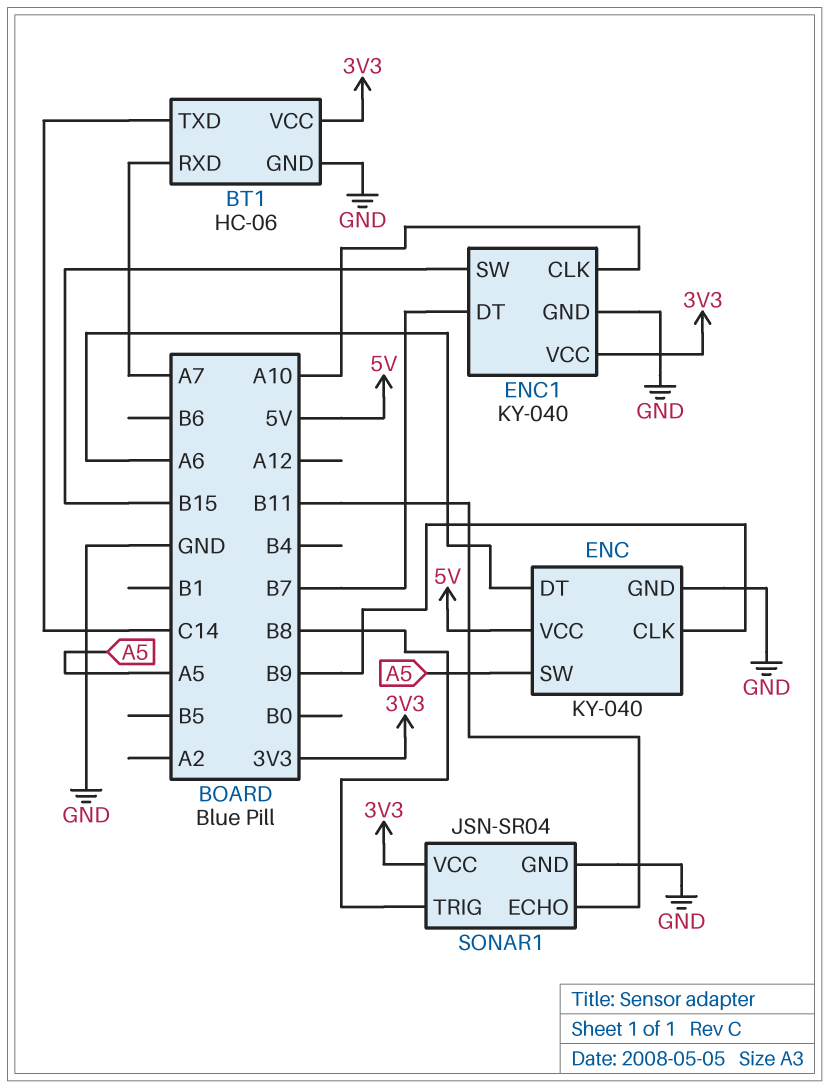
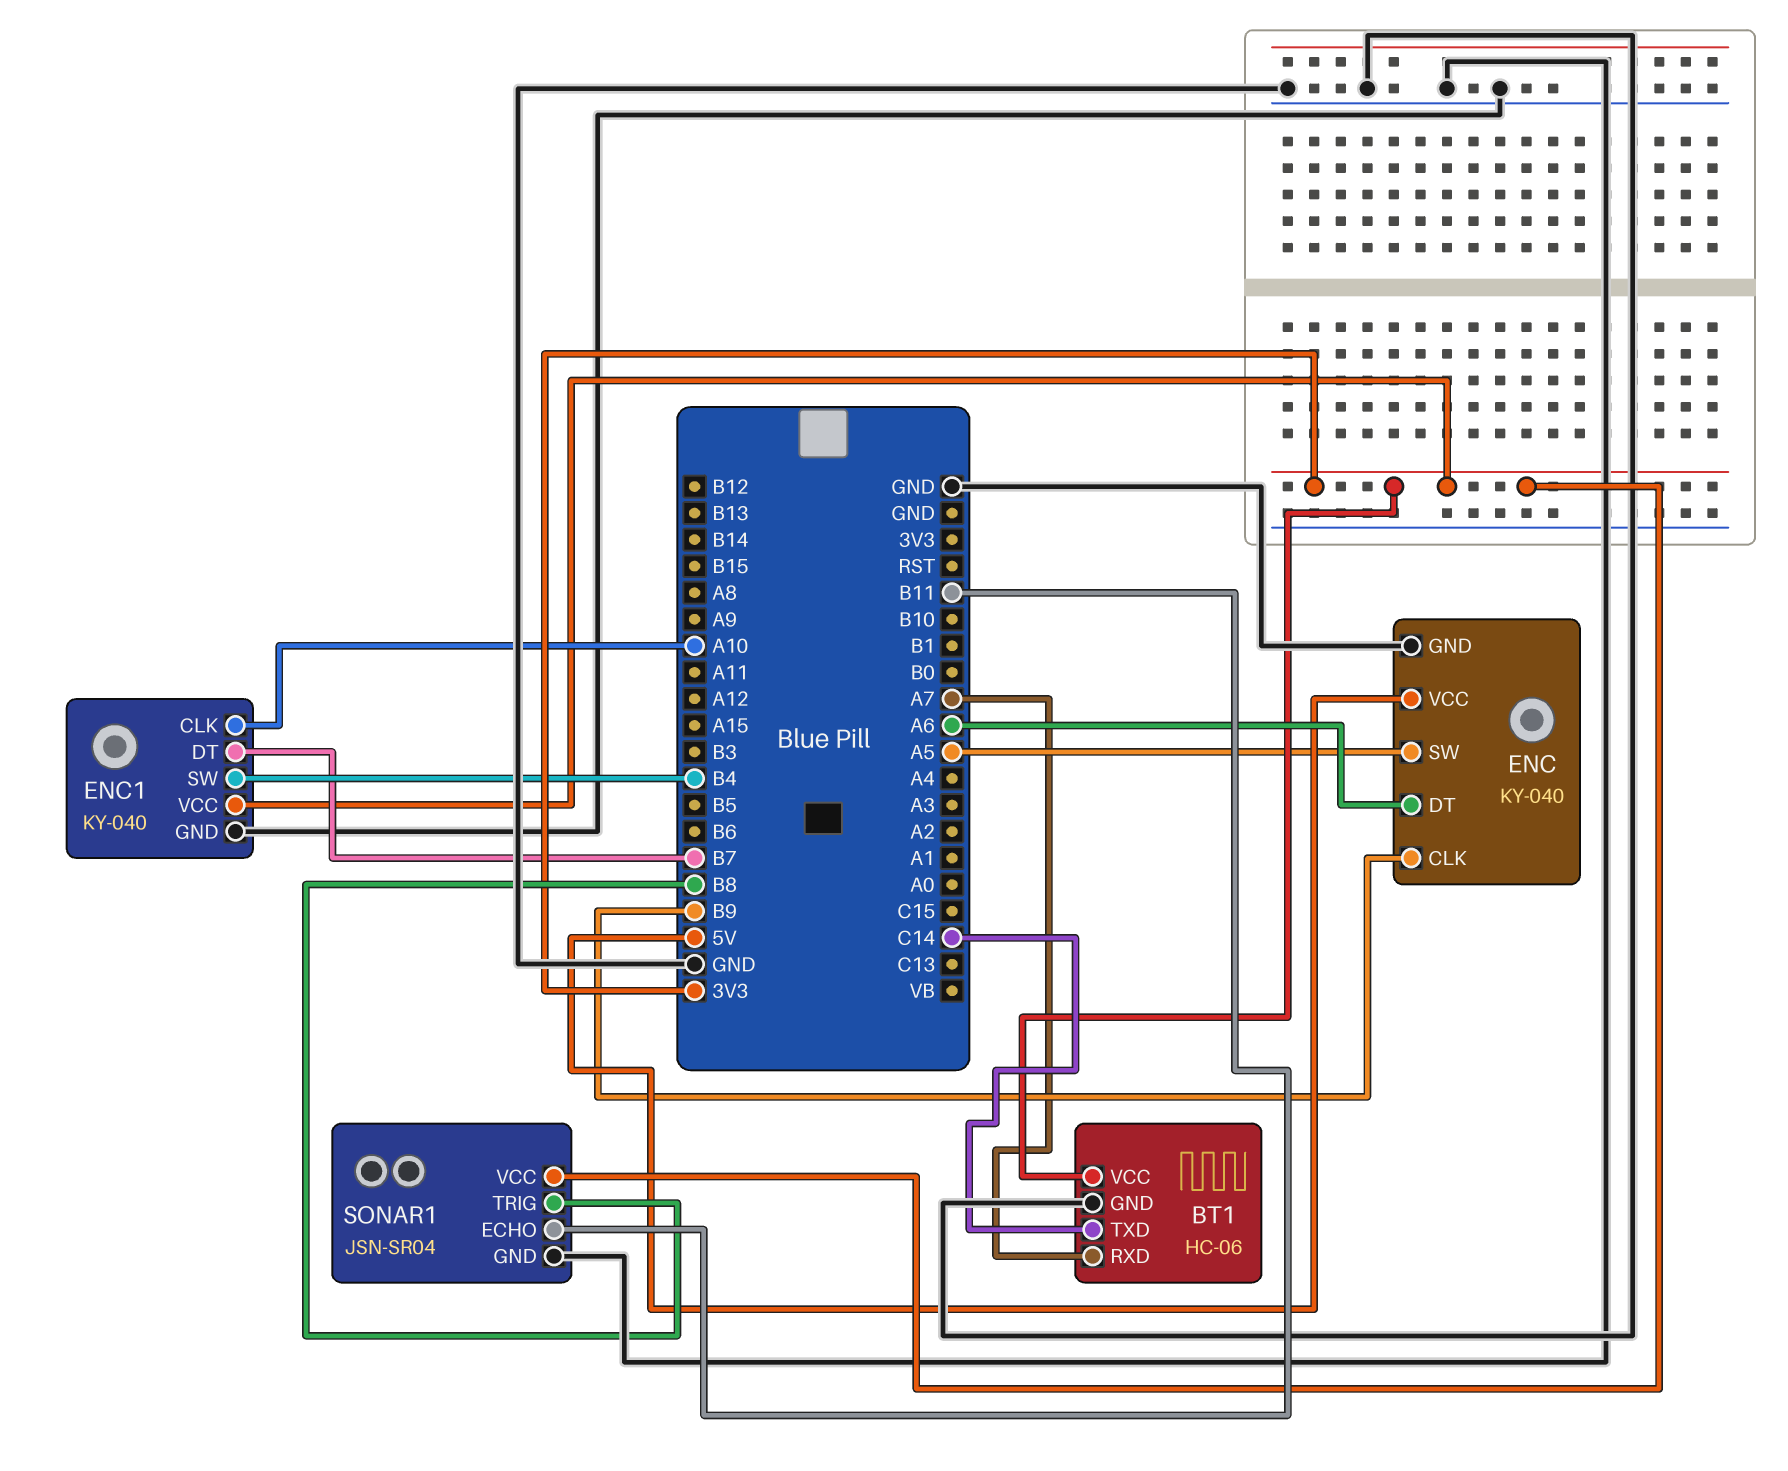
ENC1 pin SW: B15 -> B4

